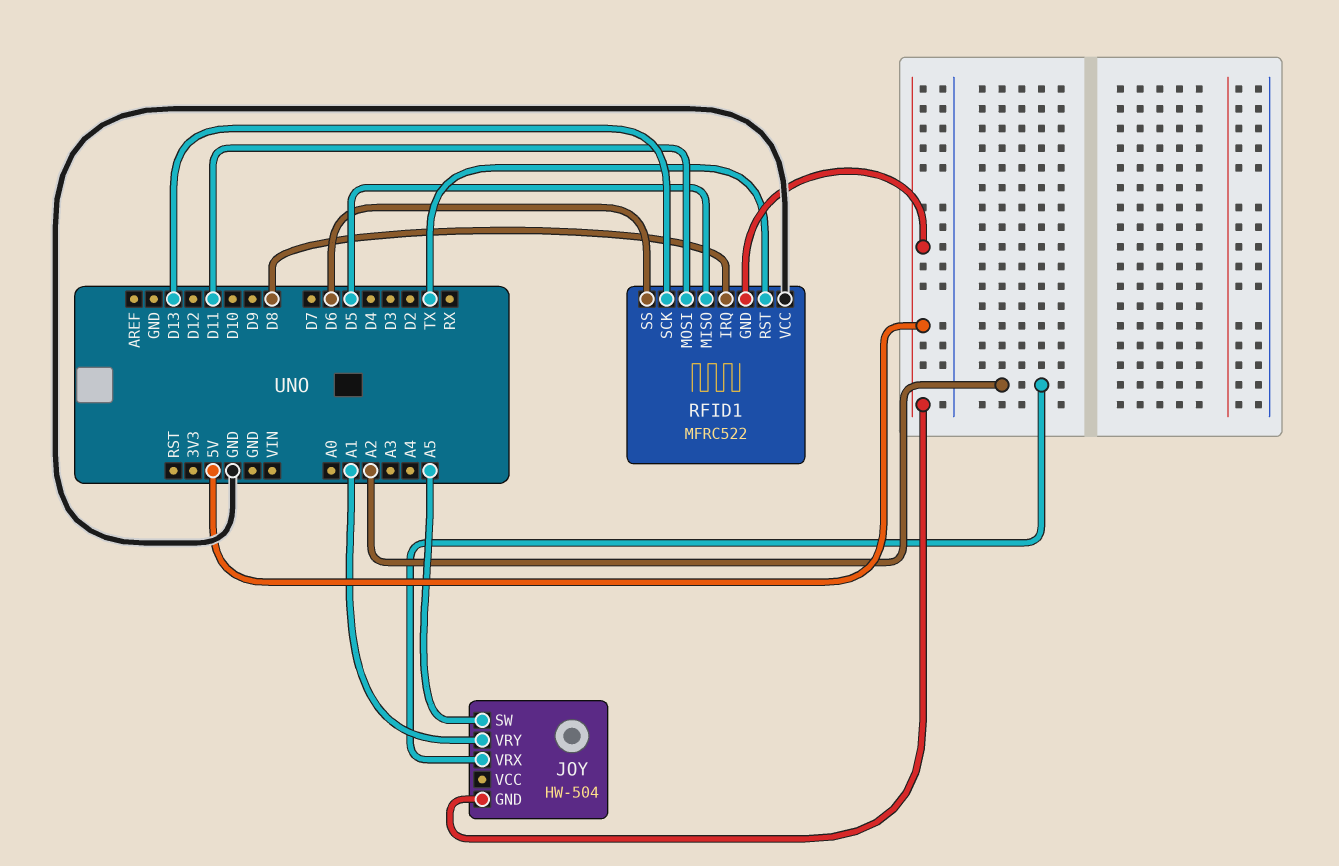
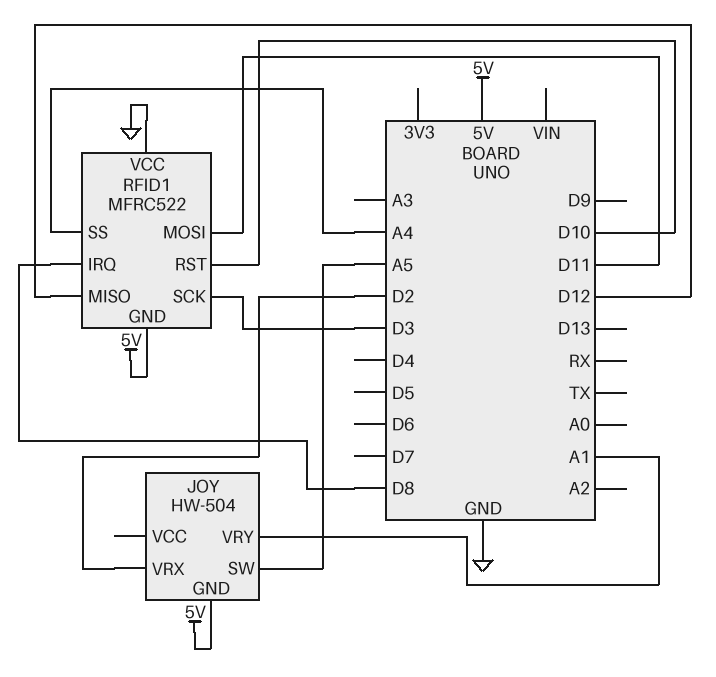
JOY pin VRX: A2 -> D2
RFID1 pin MISO: D5 -> D12
RFID1 pin RST: TX -> D10
RFID1 pin SCK: D13 -> D3
RFID1 pin SS: D6 -> A4

